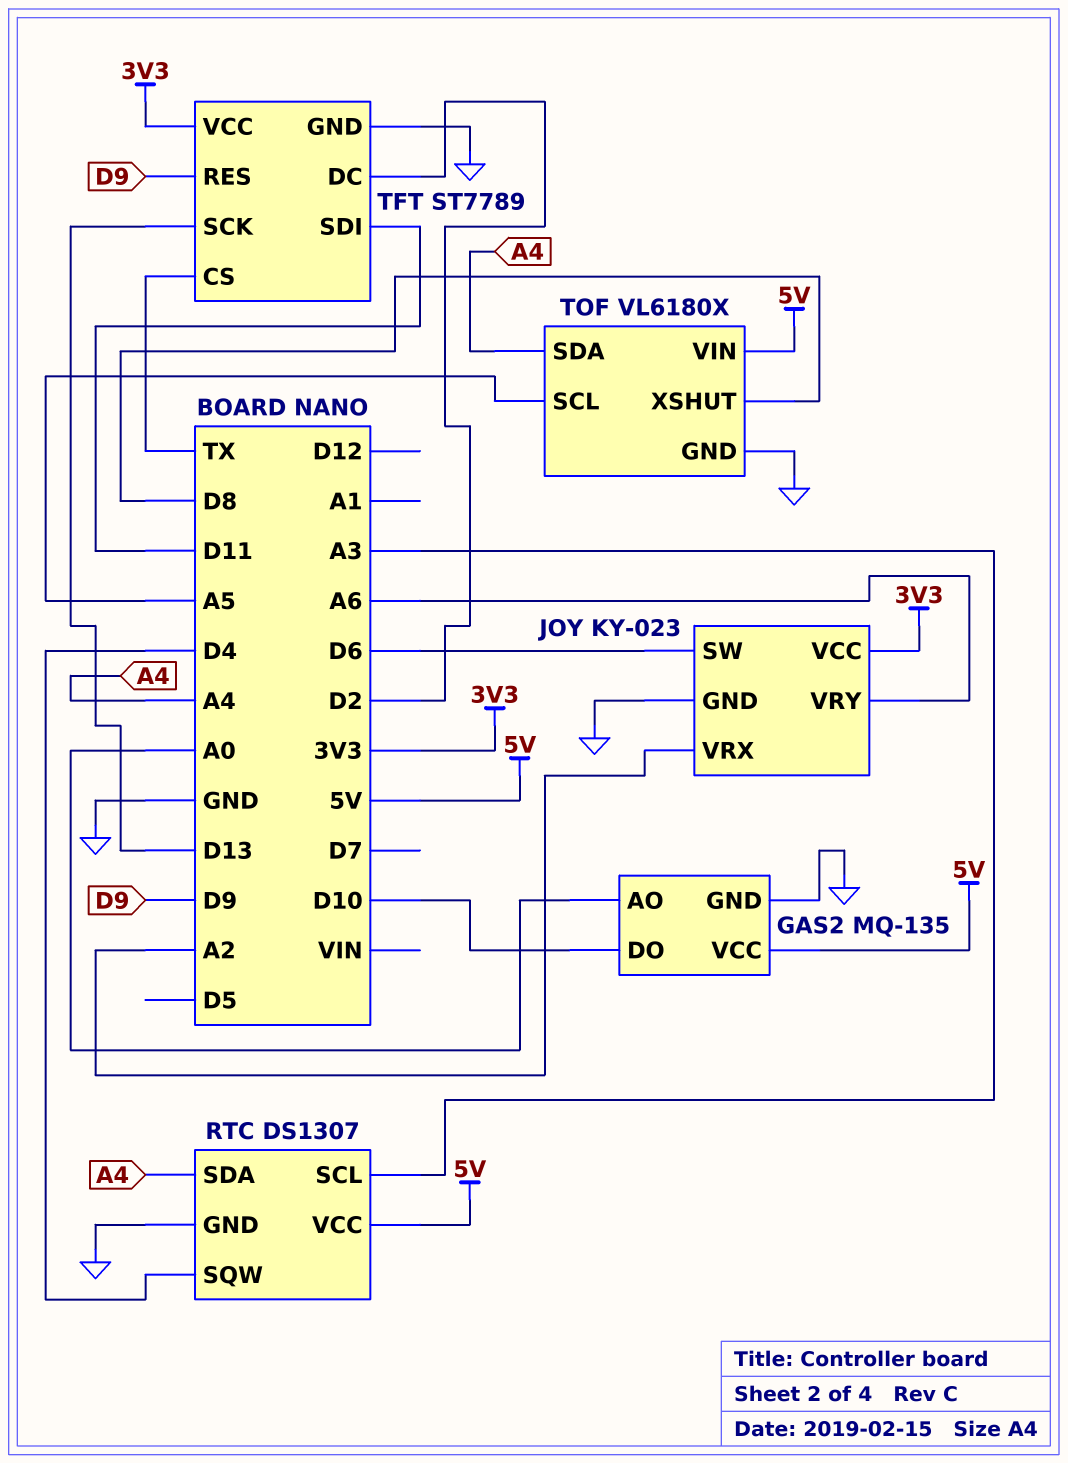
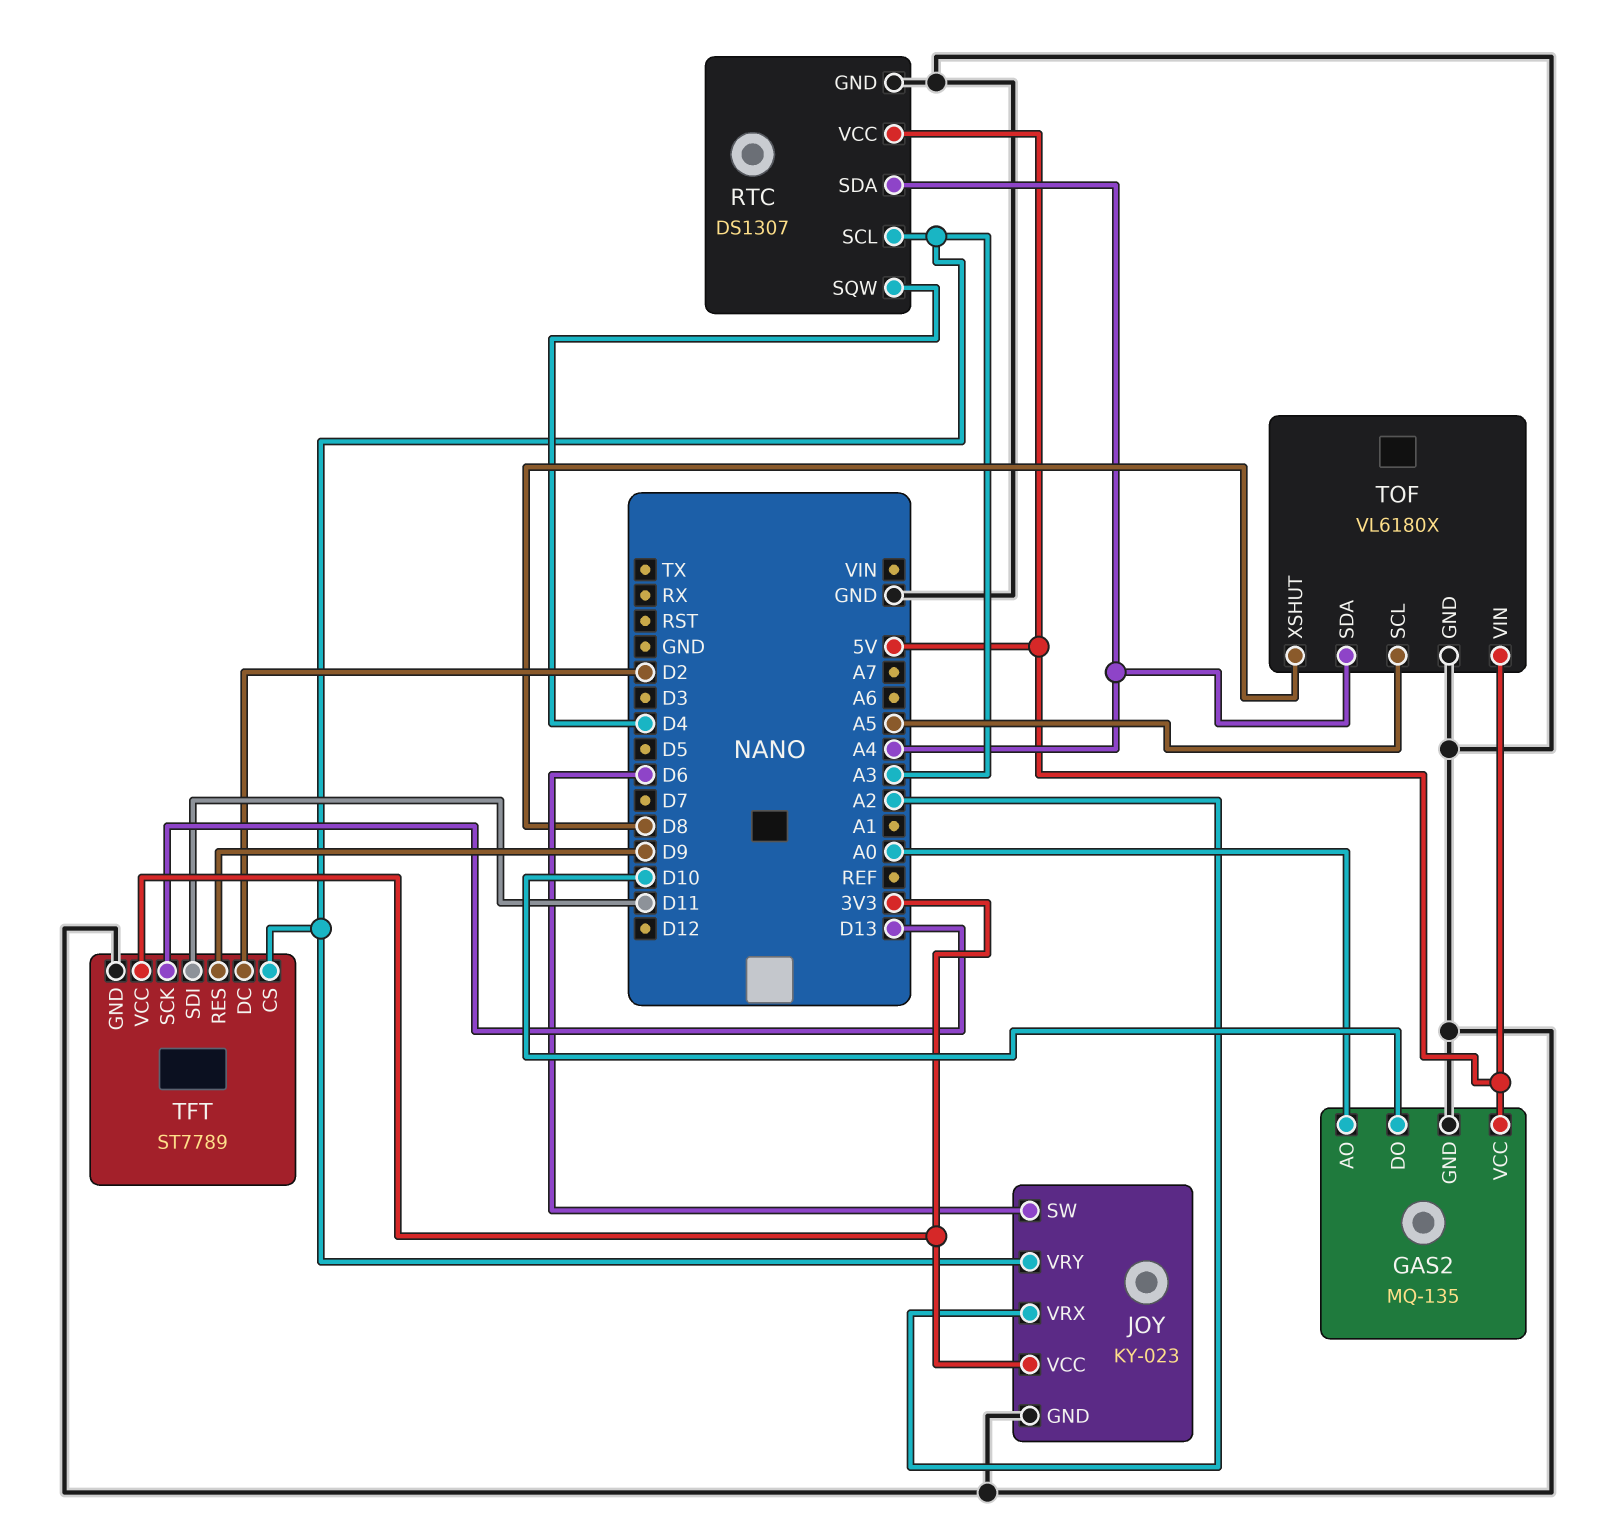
JOY pin VRY: A6 -> A3
TFT pin CS: TX -> A3

